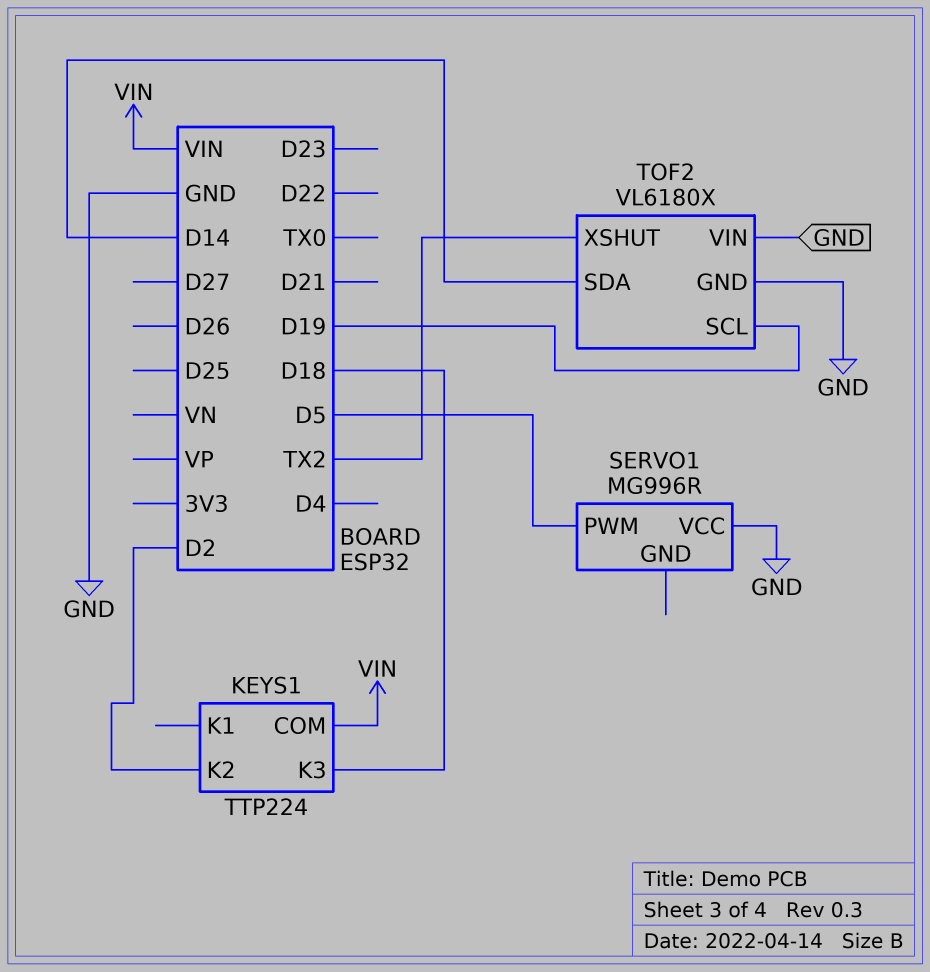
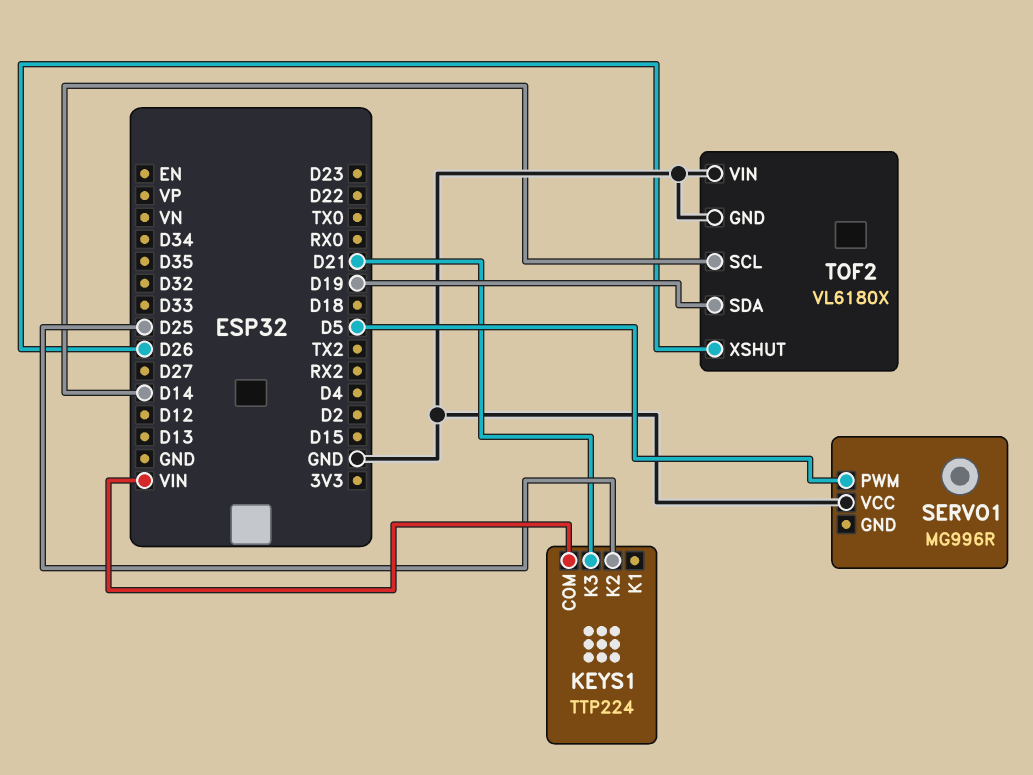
KEYS1 pin K2: D2 -> D25
KEYS1 pin K3: D18 -> D21
TOF2 pin SCL: D19 -> D14
TOF2 pin SDA: D14 -> D19
TOF2 pin XSHUT: TX2 -> D26

